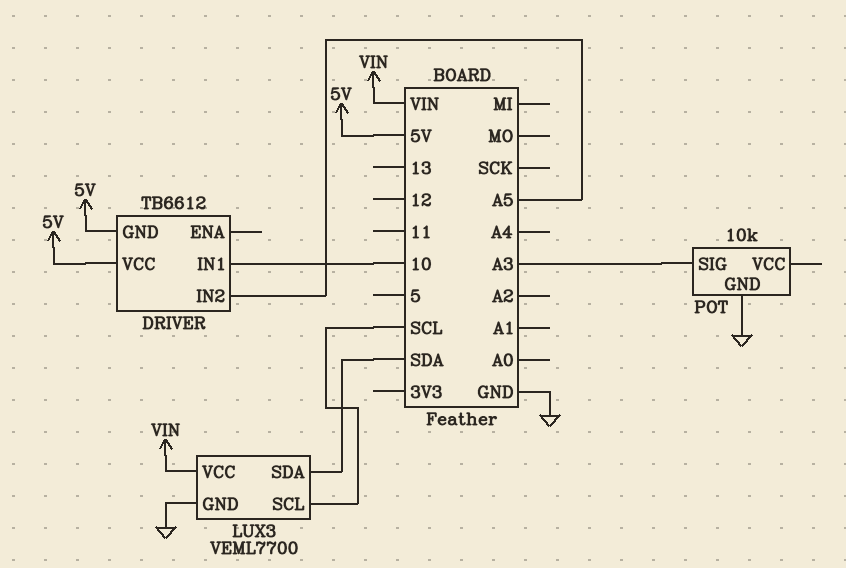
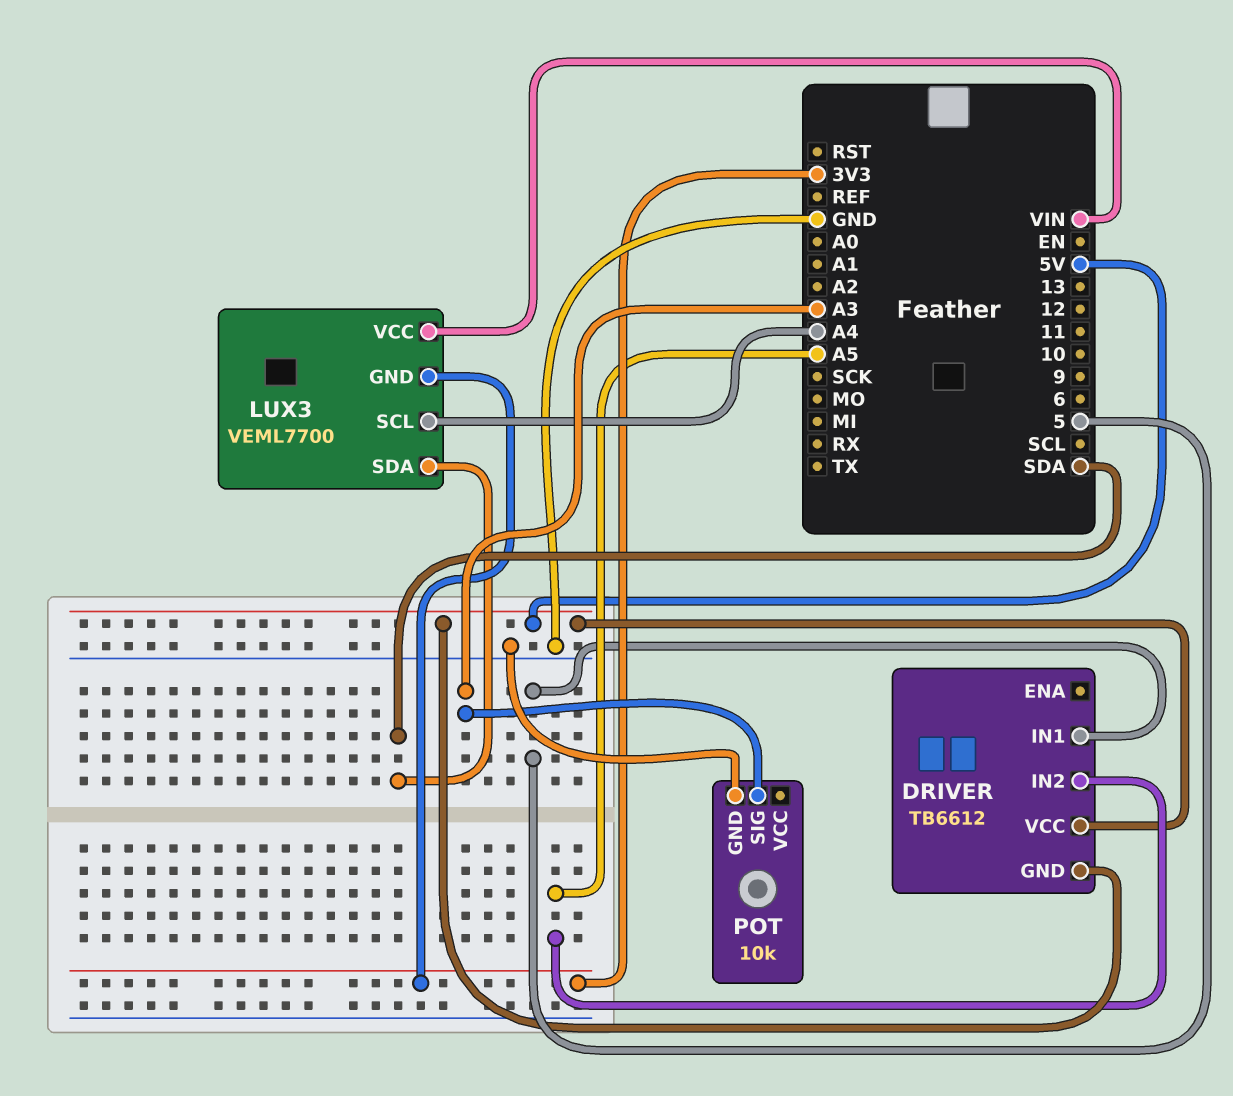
DRIVER pin IN1: 10 -> 5
LUX3 pin GND: GND -> 3V3
LUX3 pin SCL: SCL -> A4

